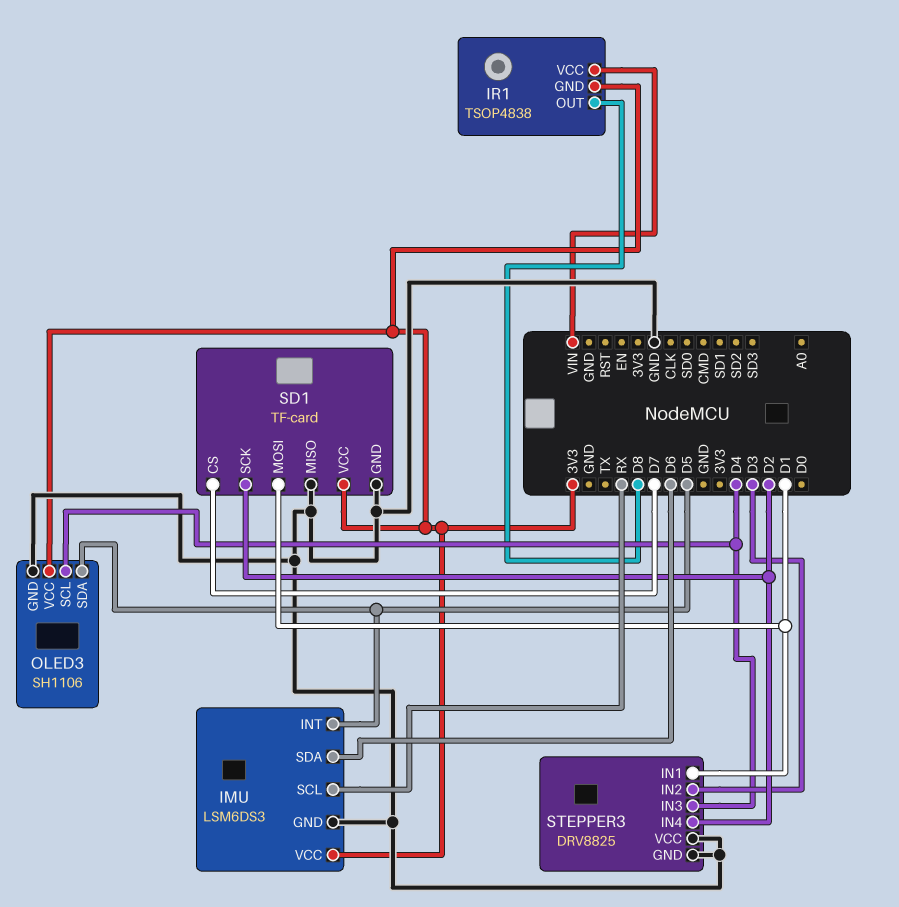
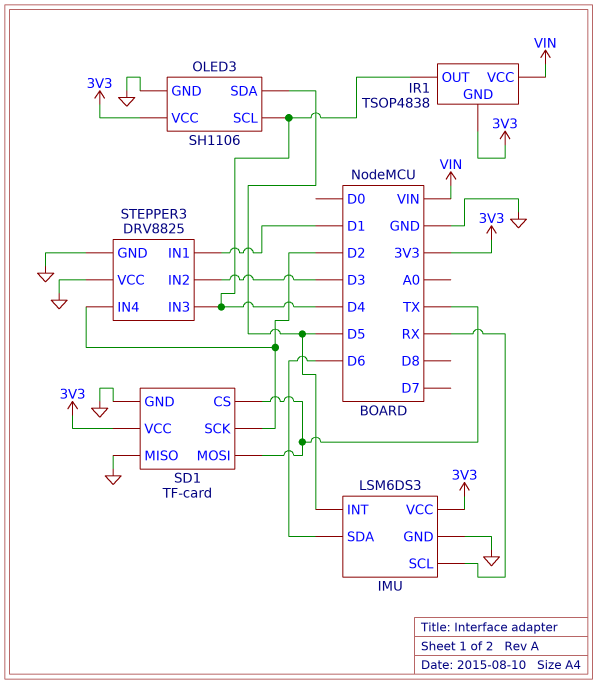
IR1 pin OUT: D8 -> D4
SD1 pin CS: D7 -> TX
SD1 pin MOSI: D1 -> TX

